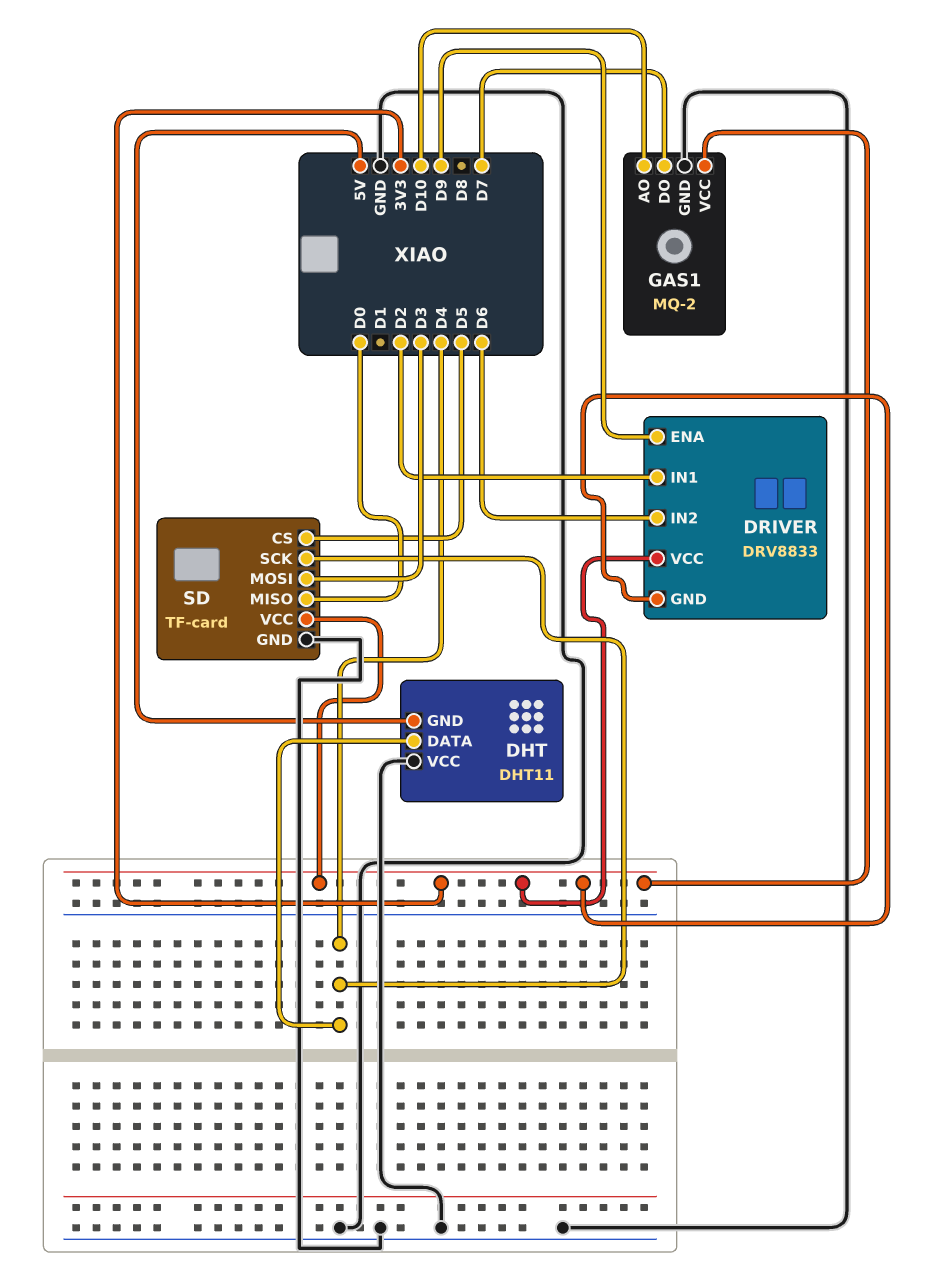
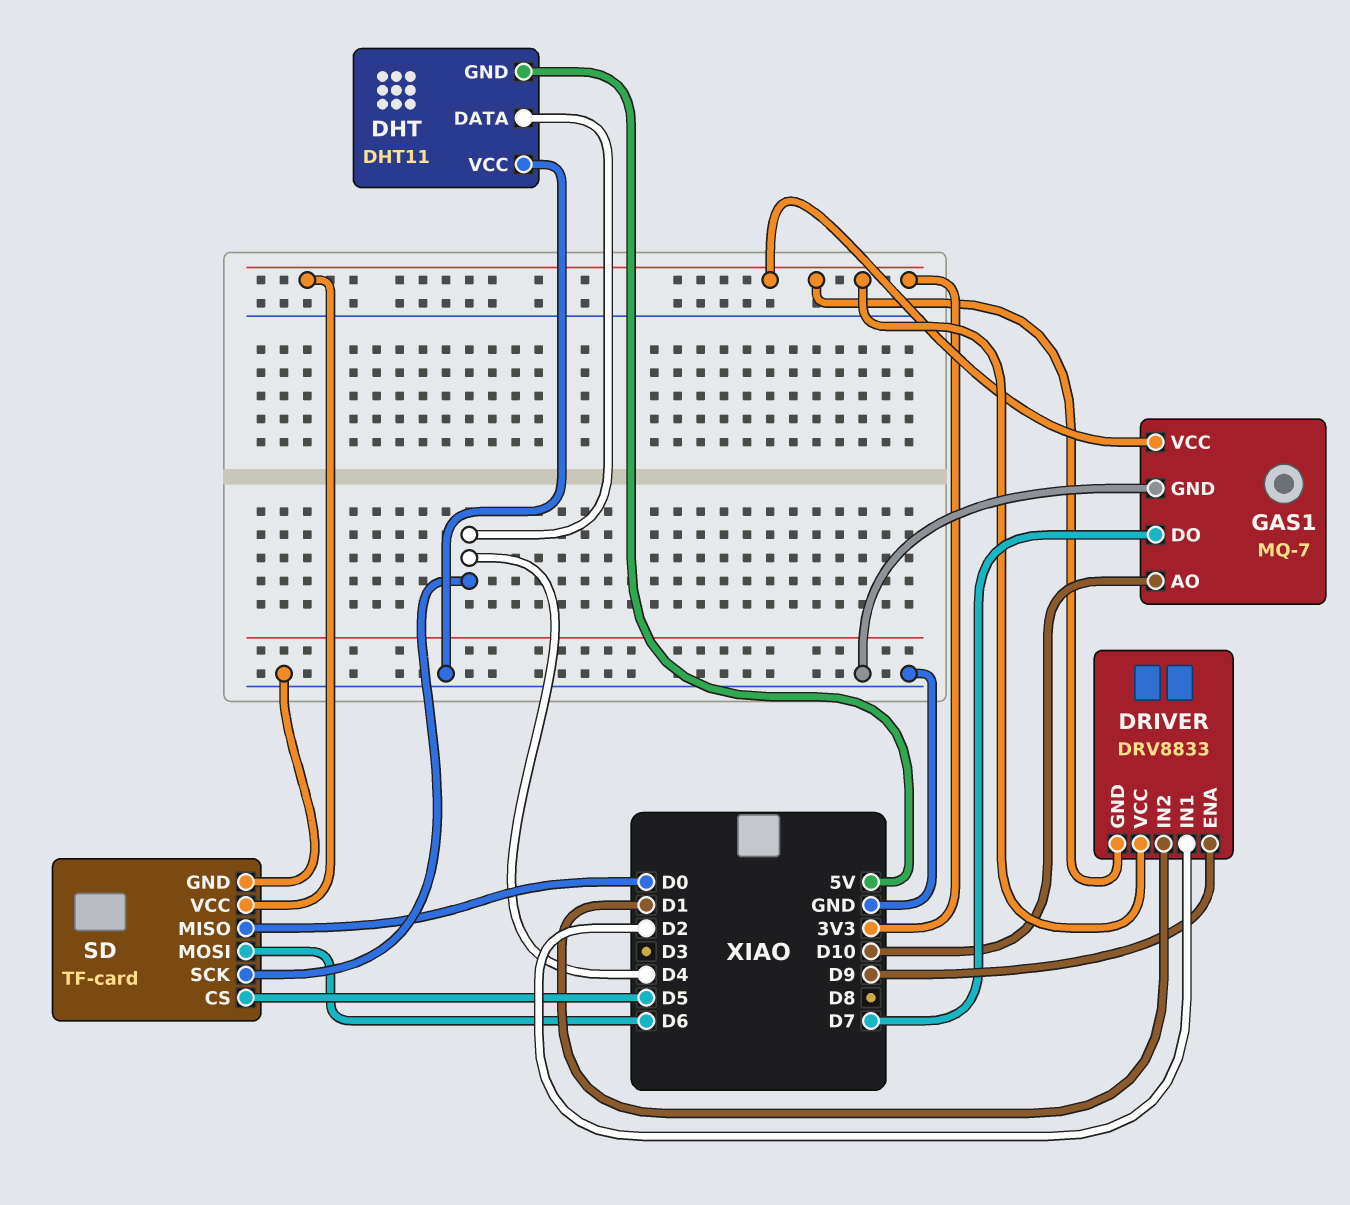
DRIVER pin IN2: D6 -> D1
GAS1: MQ-2 -> MQ-7
SD pin MOSI: D3 -> D6

